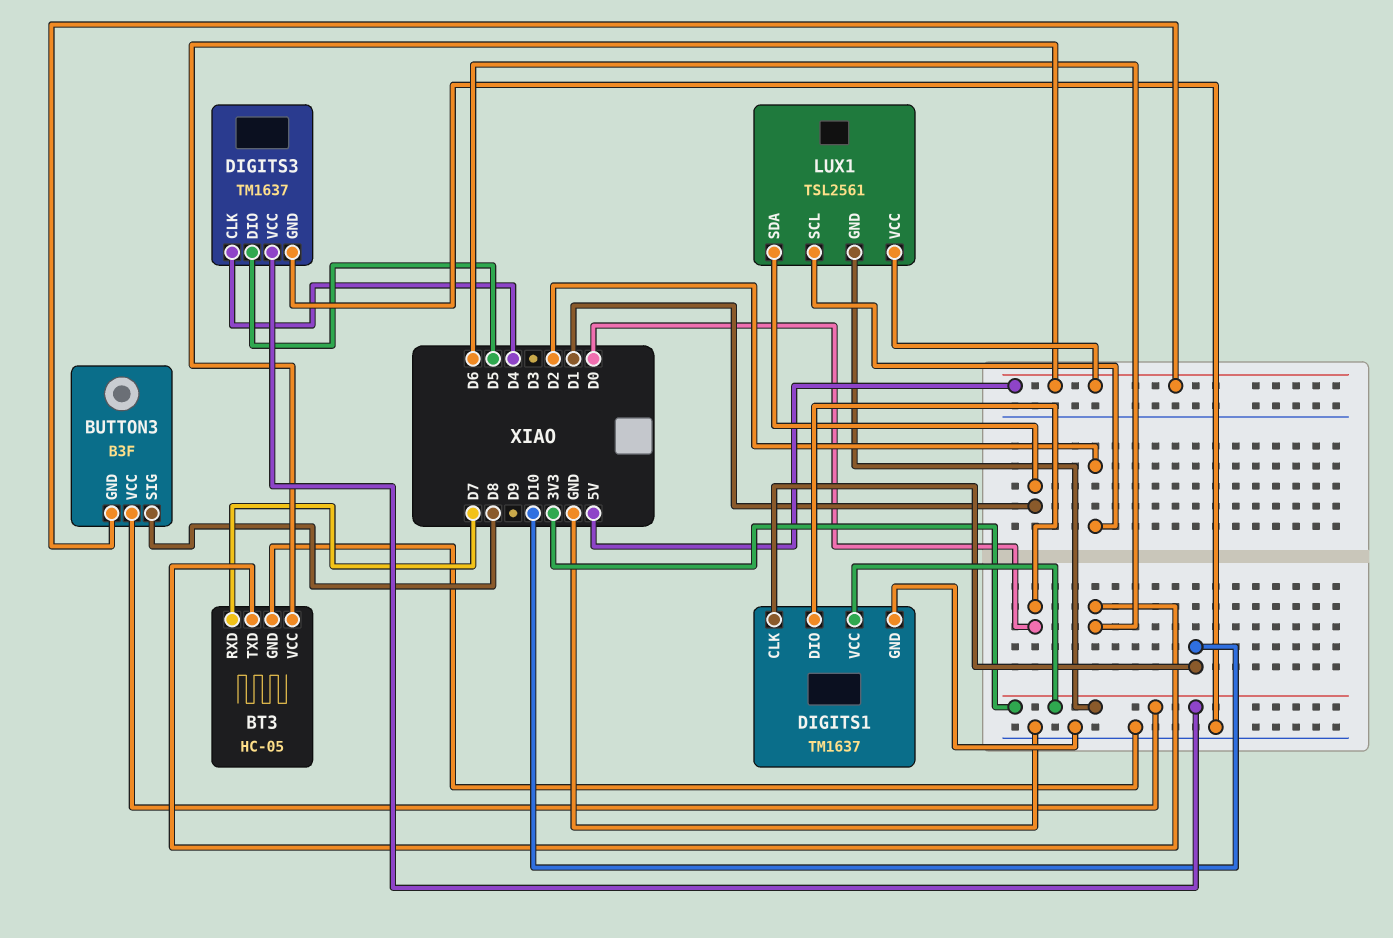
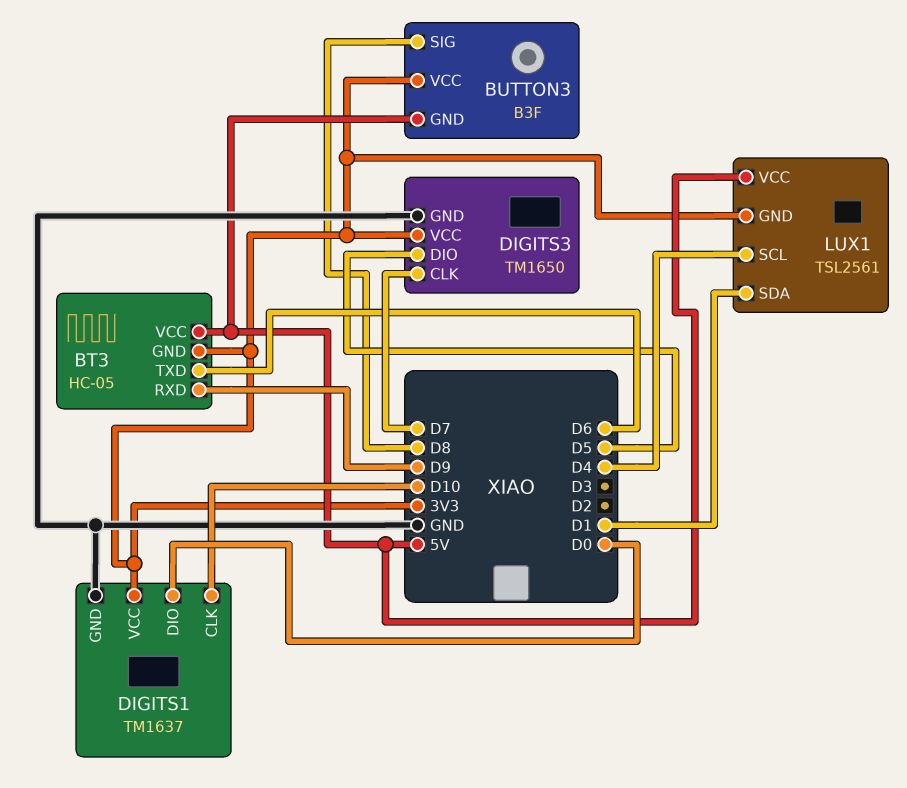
BT3 pin GND: GND -> 3V3
BT3 pin RXD: D7 -> D9
DIGITS3: TM1637 -> TM1650
DIGITS3 pin CLK: D4 -> D7
LUX1 pin SCL: D2 -> D4

